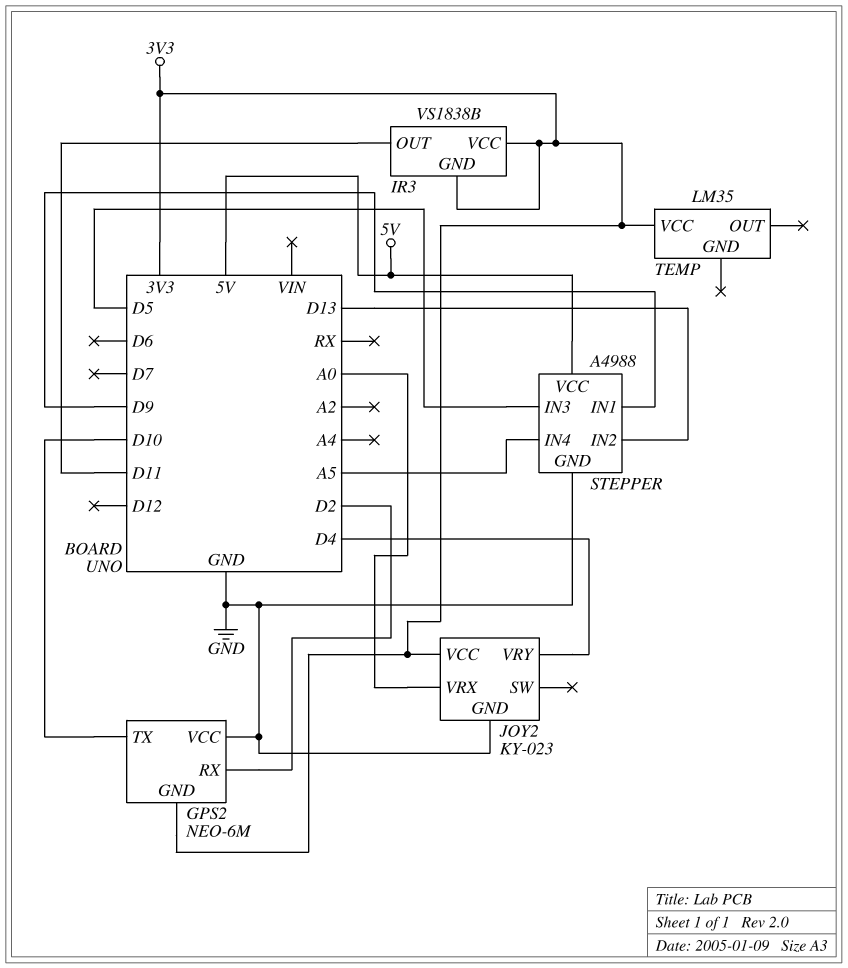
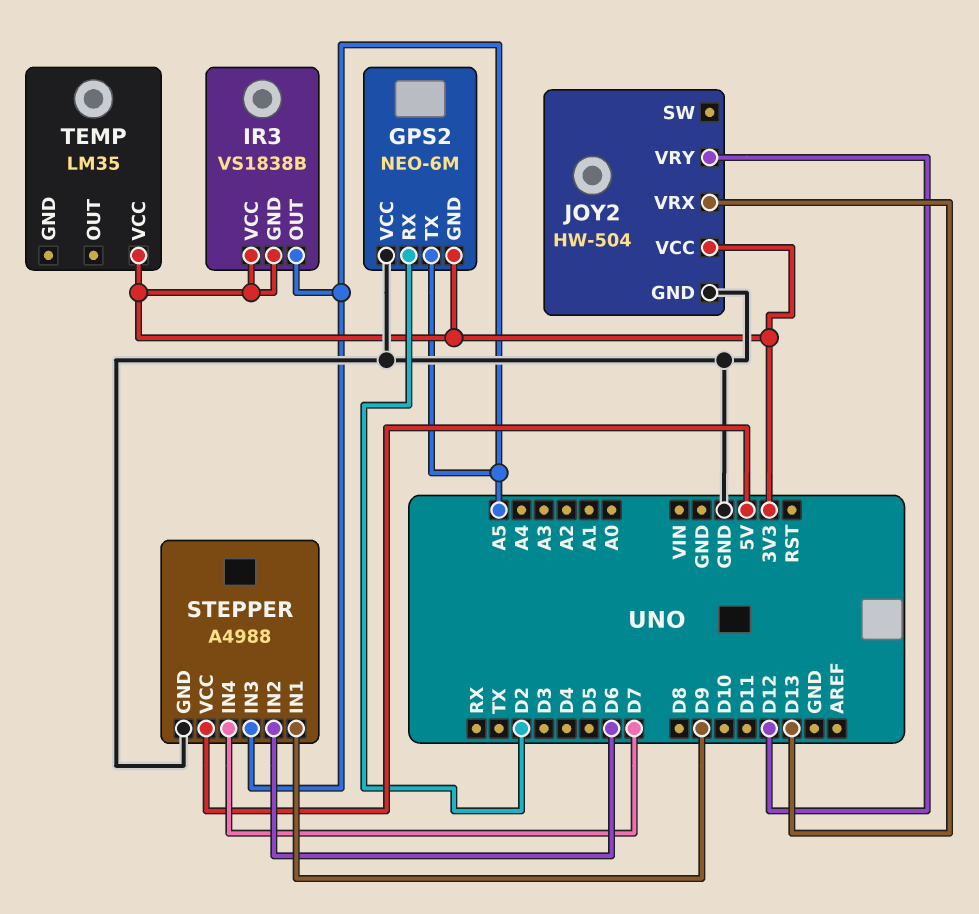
GPS2 pin TX: D10 -> A5
IR3 pin OUT: D11 -> A5
JOY2: KY-023 -> HW-504
JOY2 pin VRX: A0 -> D13
JOY2 pin VRY: D4 -> D12
STEPPER pin IN2: D13 -> D6
STEPPER pin IN3: D5 -> A5
STEPPER pin IN4: A5 -> D7

